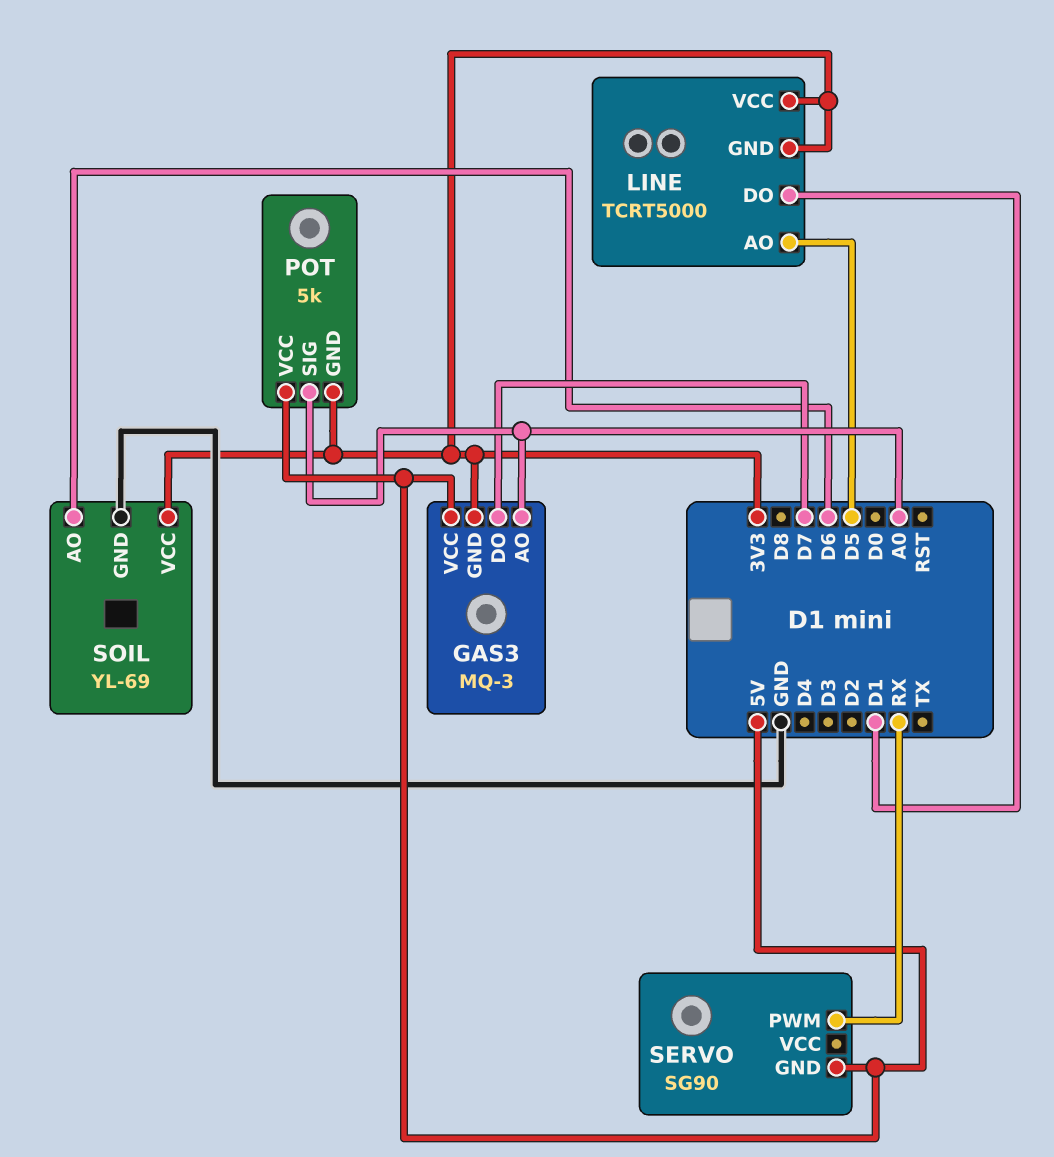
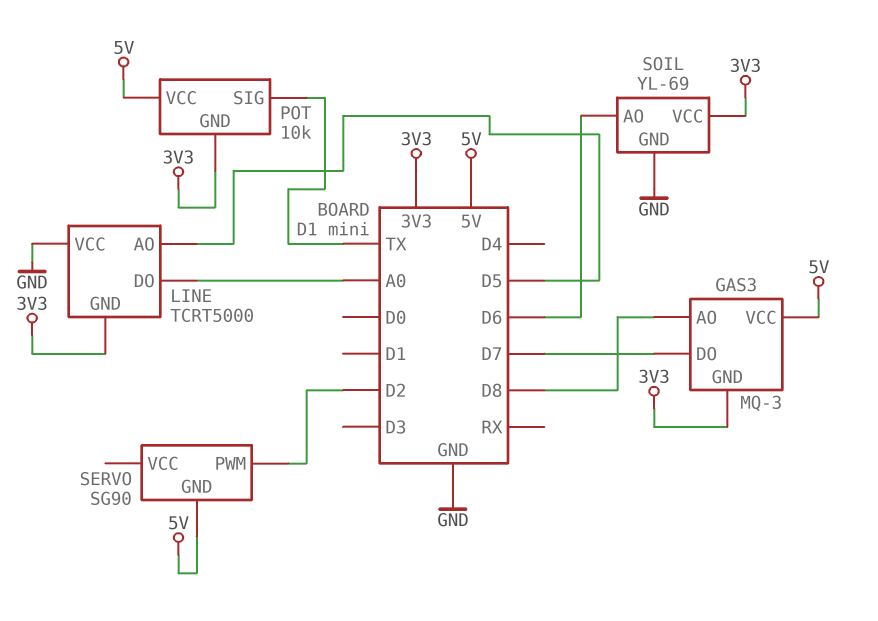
GAS3 pin AO: A0 -> D8
LINE pin DO: D1 -> A0
LINE pin VCC: 3V3 -> GND
POT: 5k -> 10k
POT pin SIG: A0 -> TX
SERVO pin PWM: RX -> D2

